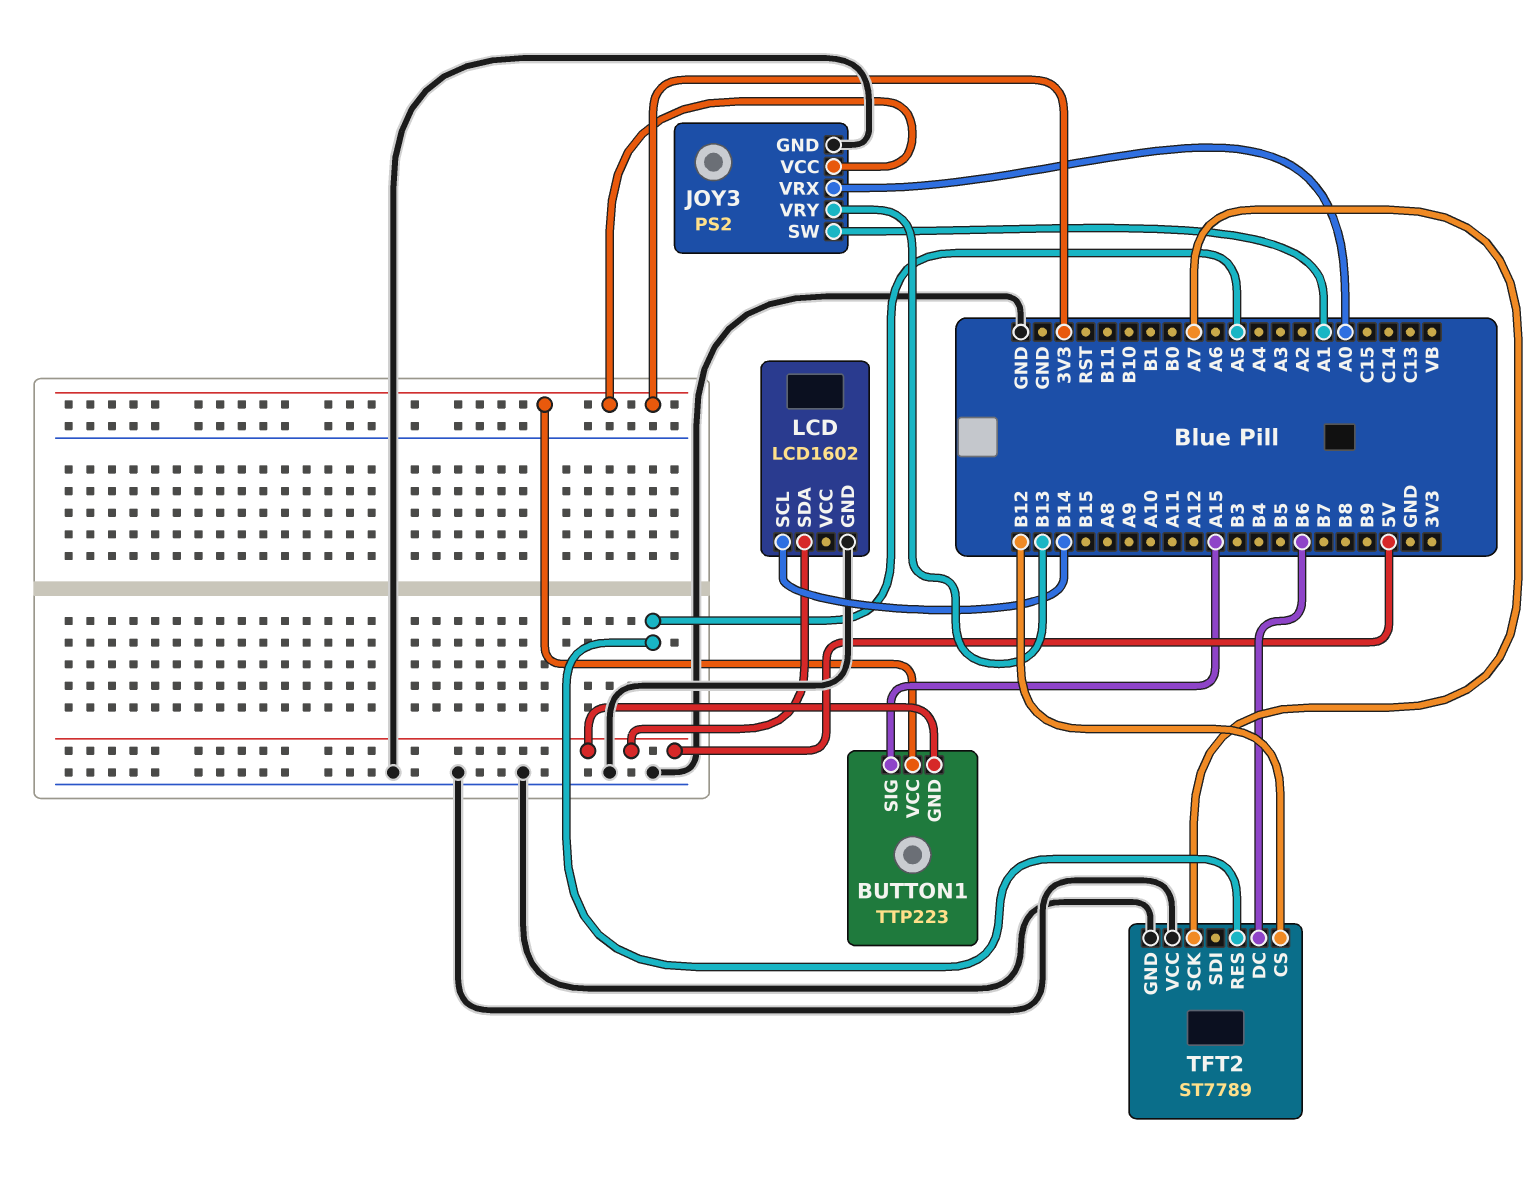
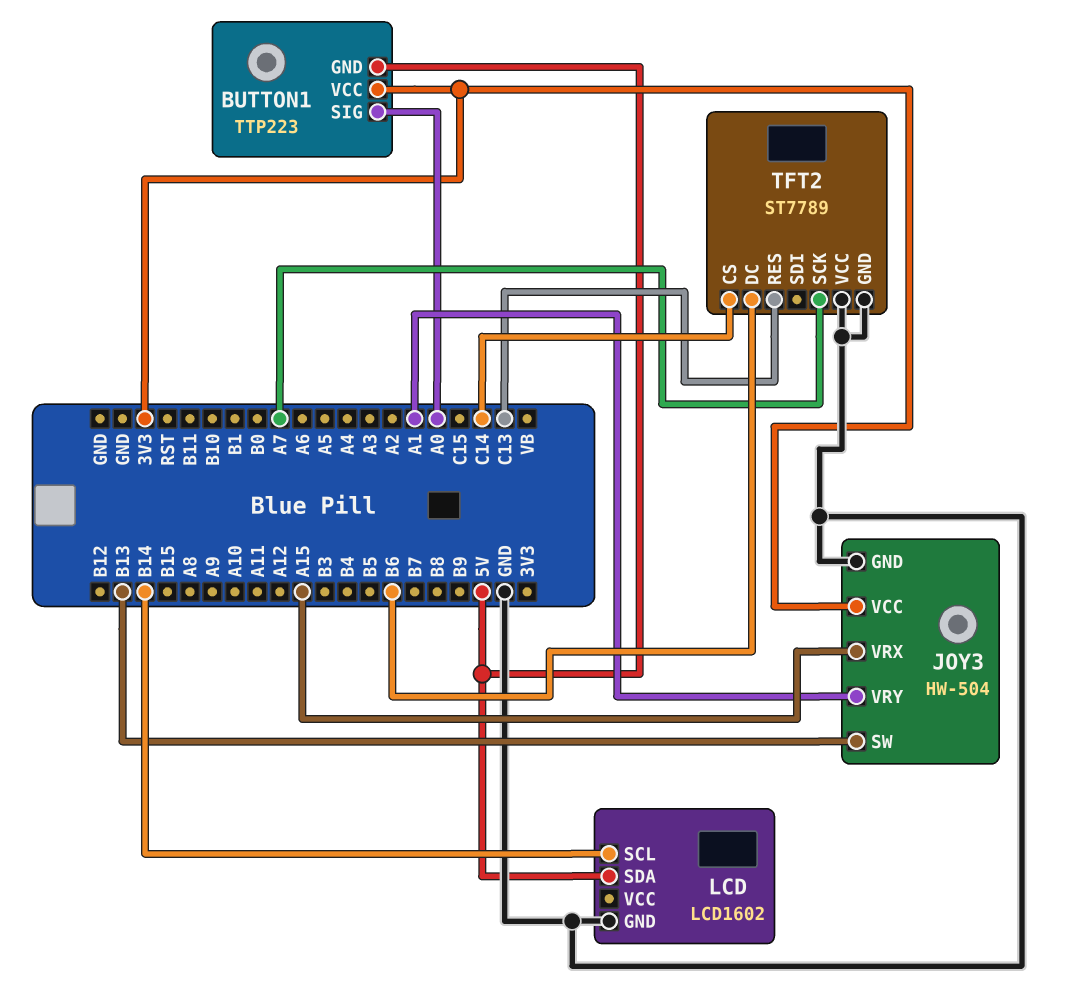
BUTTON1 pin SIG: A15 -> A0
JOY3: PS2 -> HW-504
JOY3 pin SW: A1 -> B13
JOY3 pin VRX: A0 -> A15
JOY3 pin VRY: B13 -> A1
TFT2 pin CS: B12 -> C14
TFT2 pin RES: A5 -> C13

